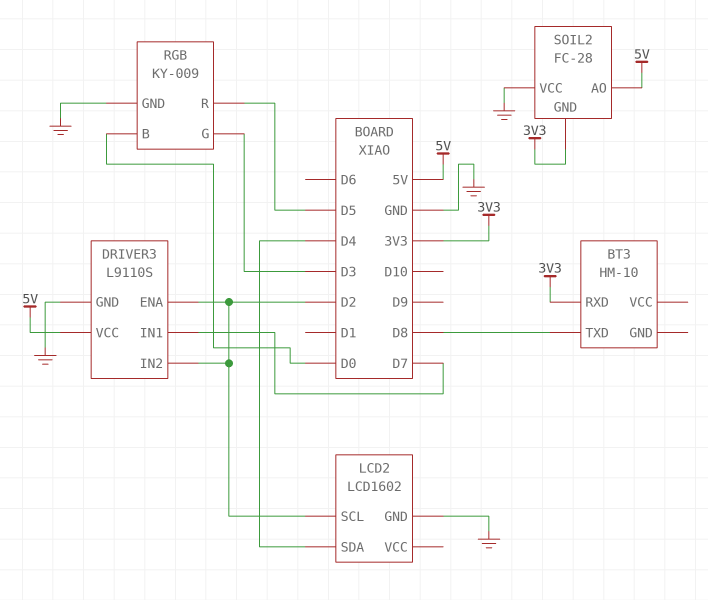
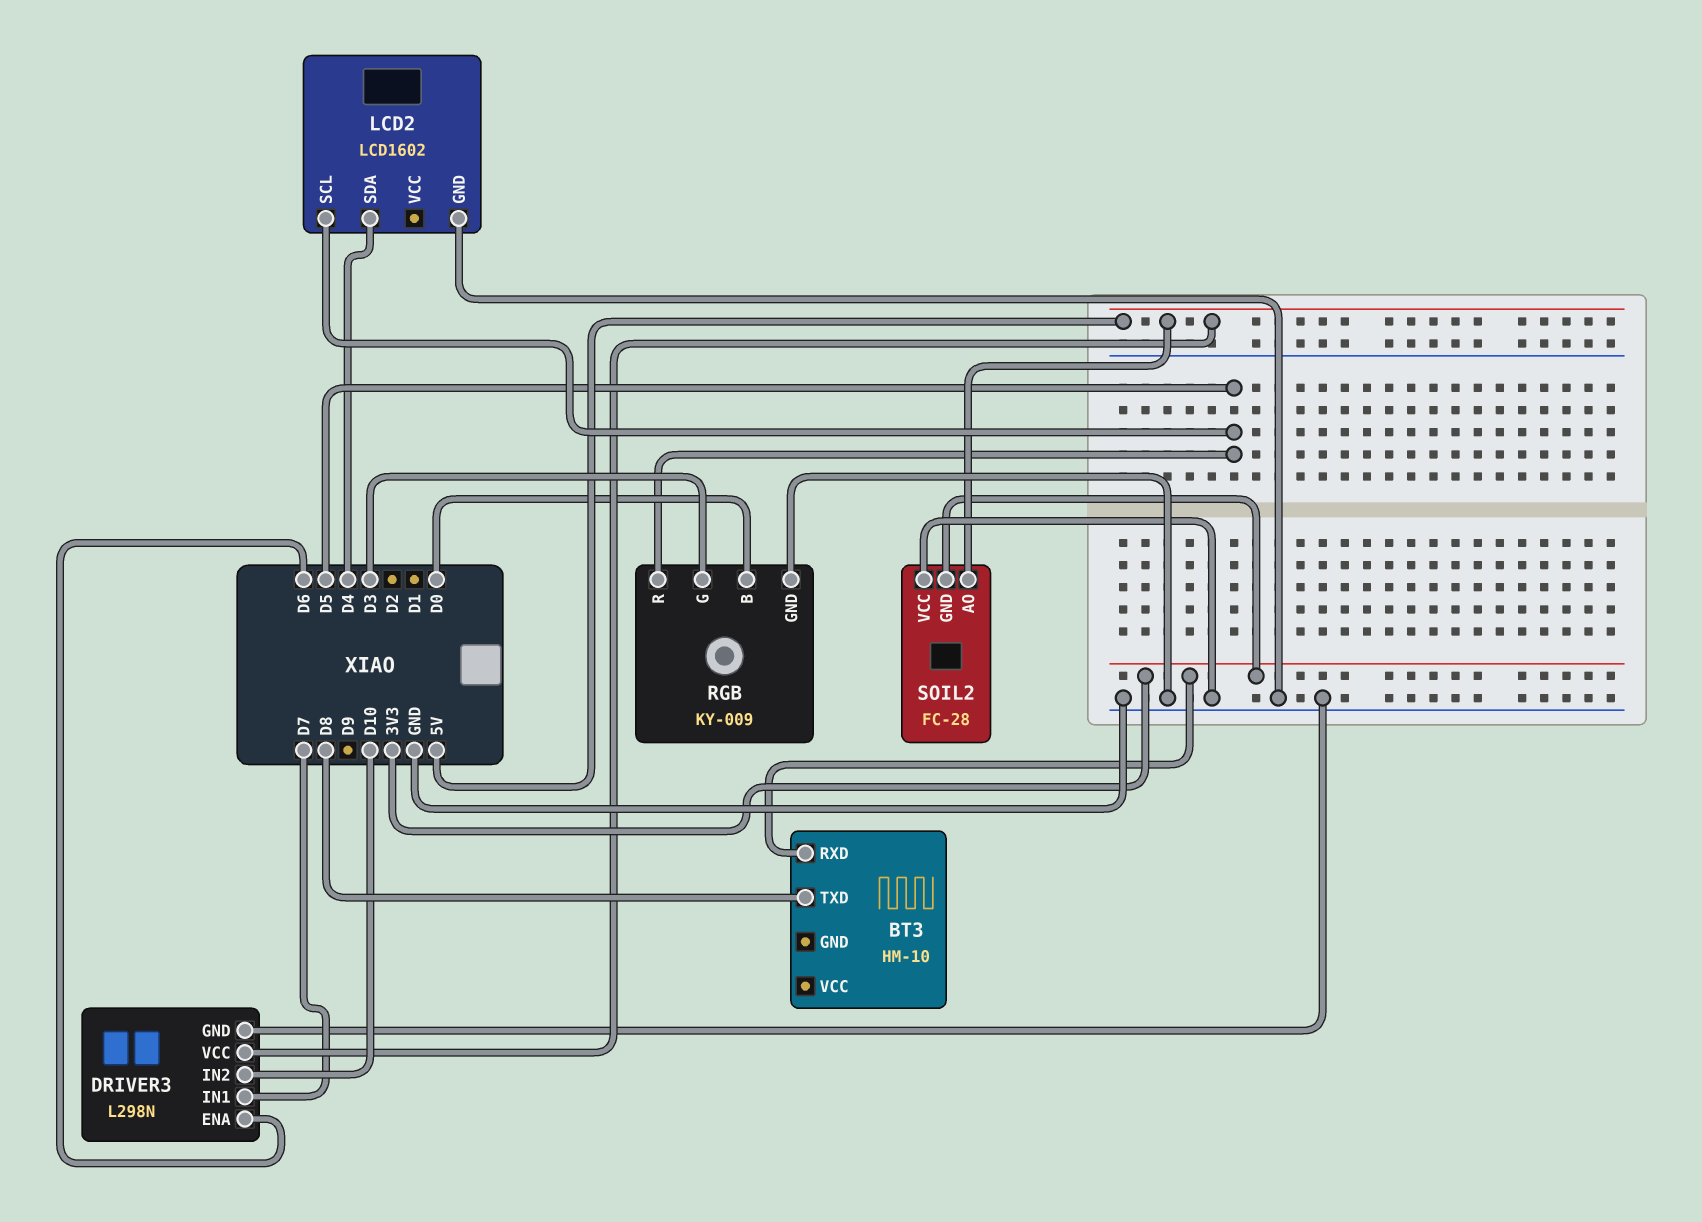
DRIVER3: L9110S -> L298N
DRIVER3 pin ENA: D2 -> D6
DRIVER3 pin IN2: D2 -> D10
LCD2 pin SCL: D2 -> D5

